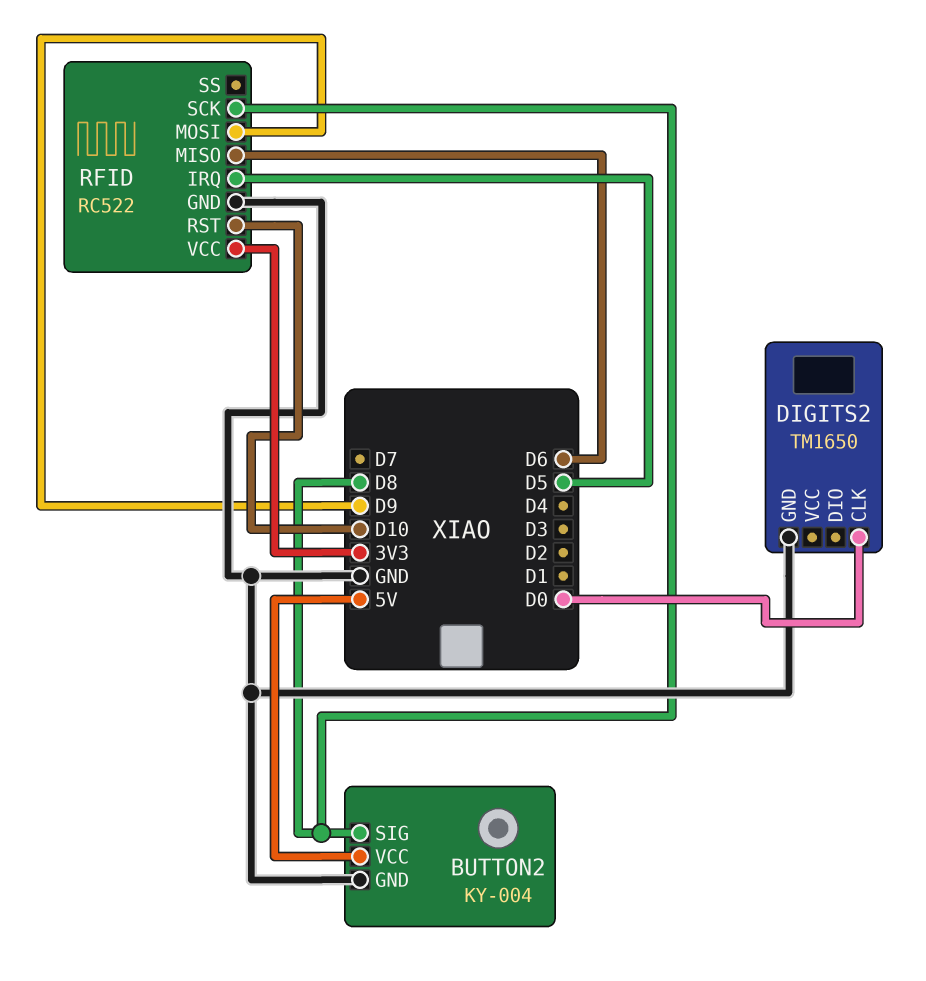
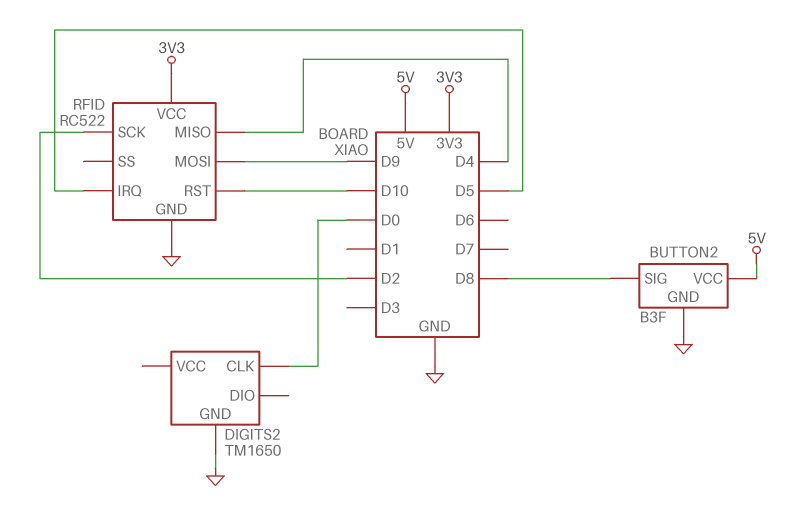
BUTTON2: KY-004 -> B3F
RFID pin MISO: D6 -> D4
RFID pin SCK: D8 -> D2

